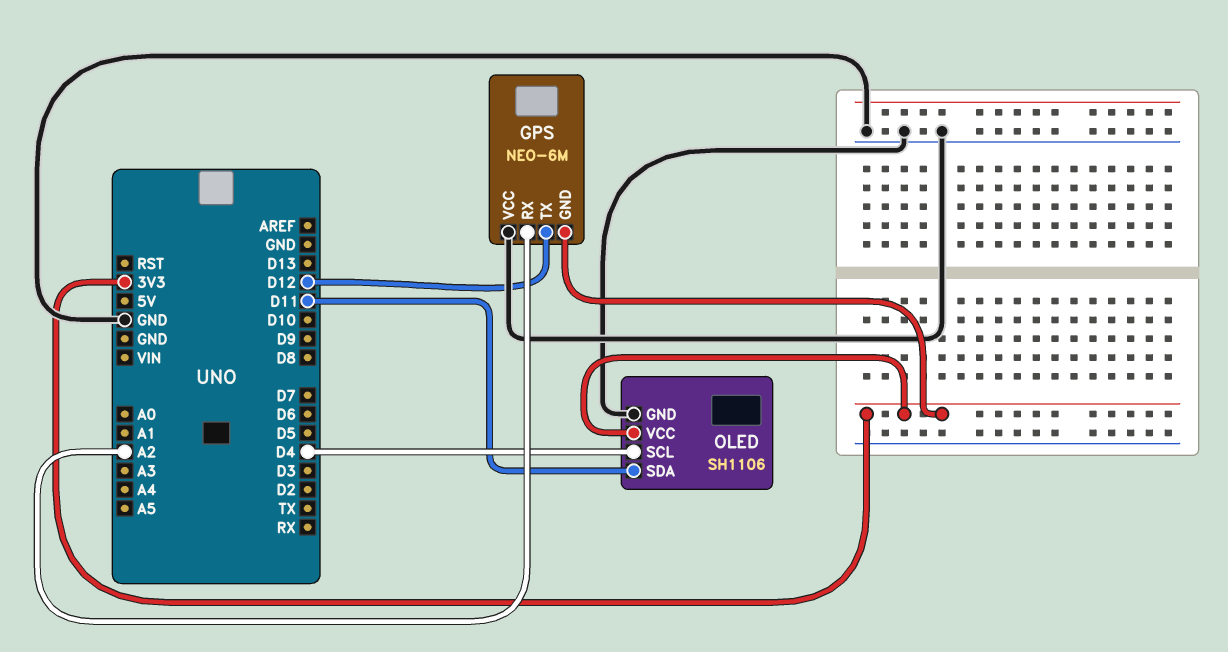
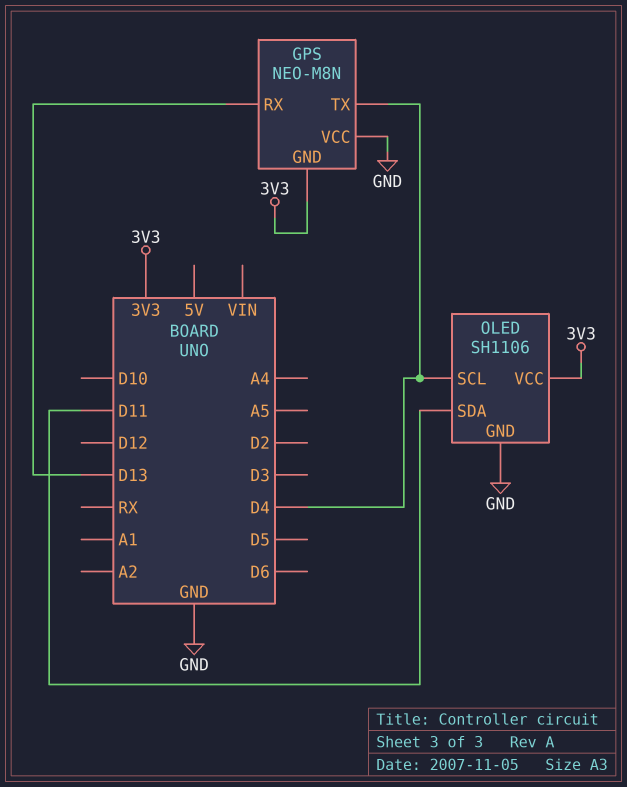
GPS: NEO-6M -> NEO-M8N
GPS pin RX: A2 -> D13
GPS pin TX: D12 -> D4

